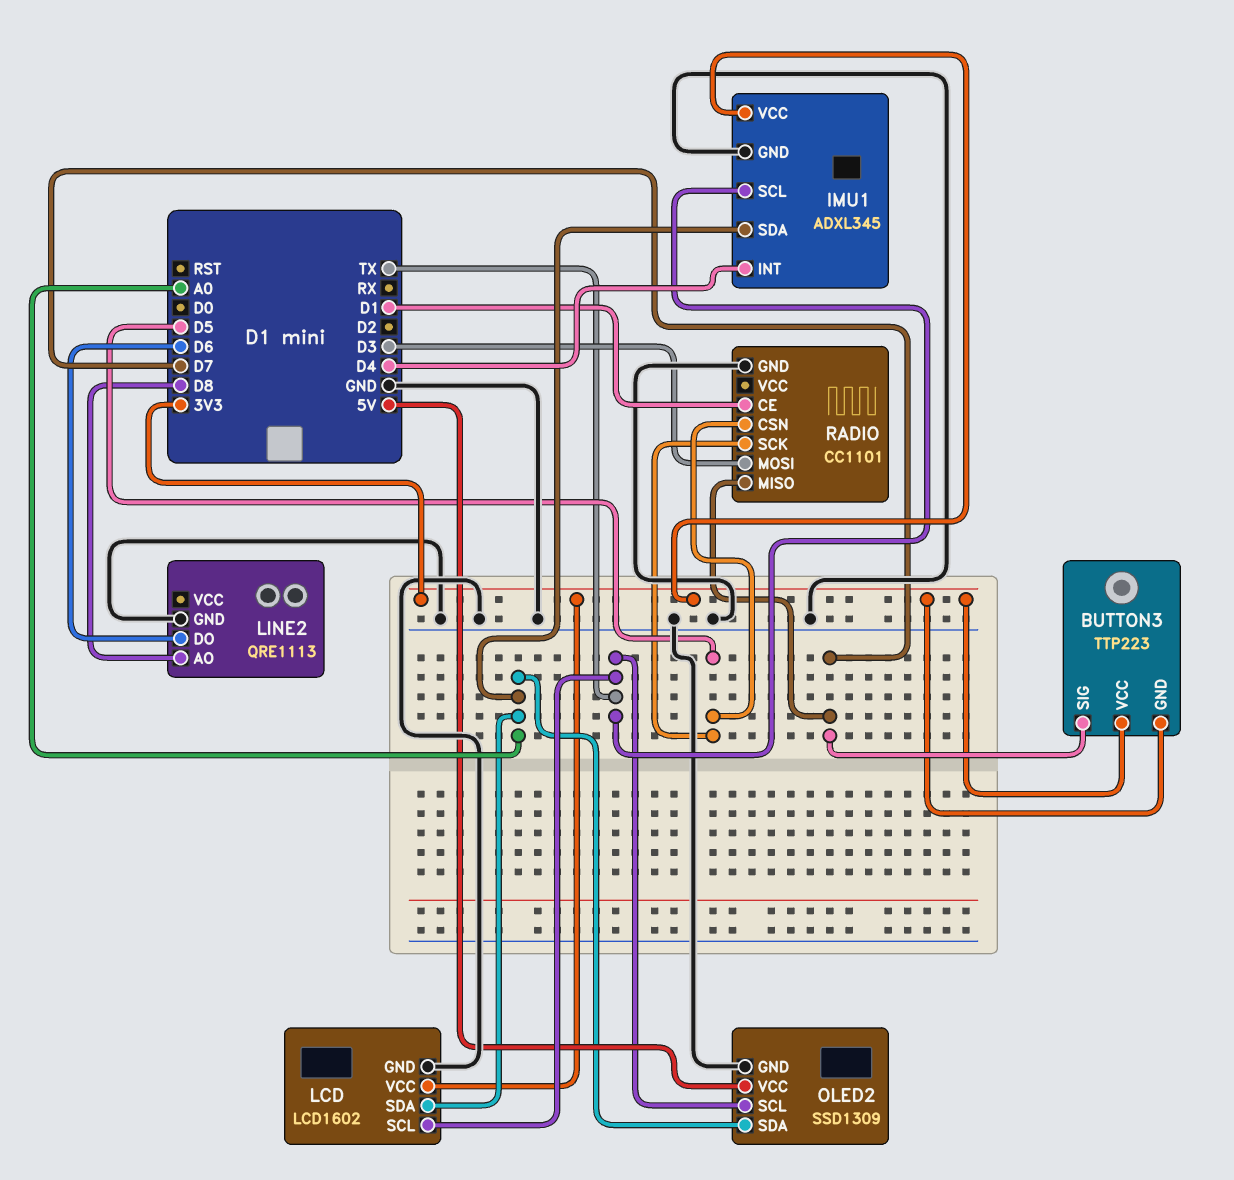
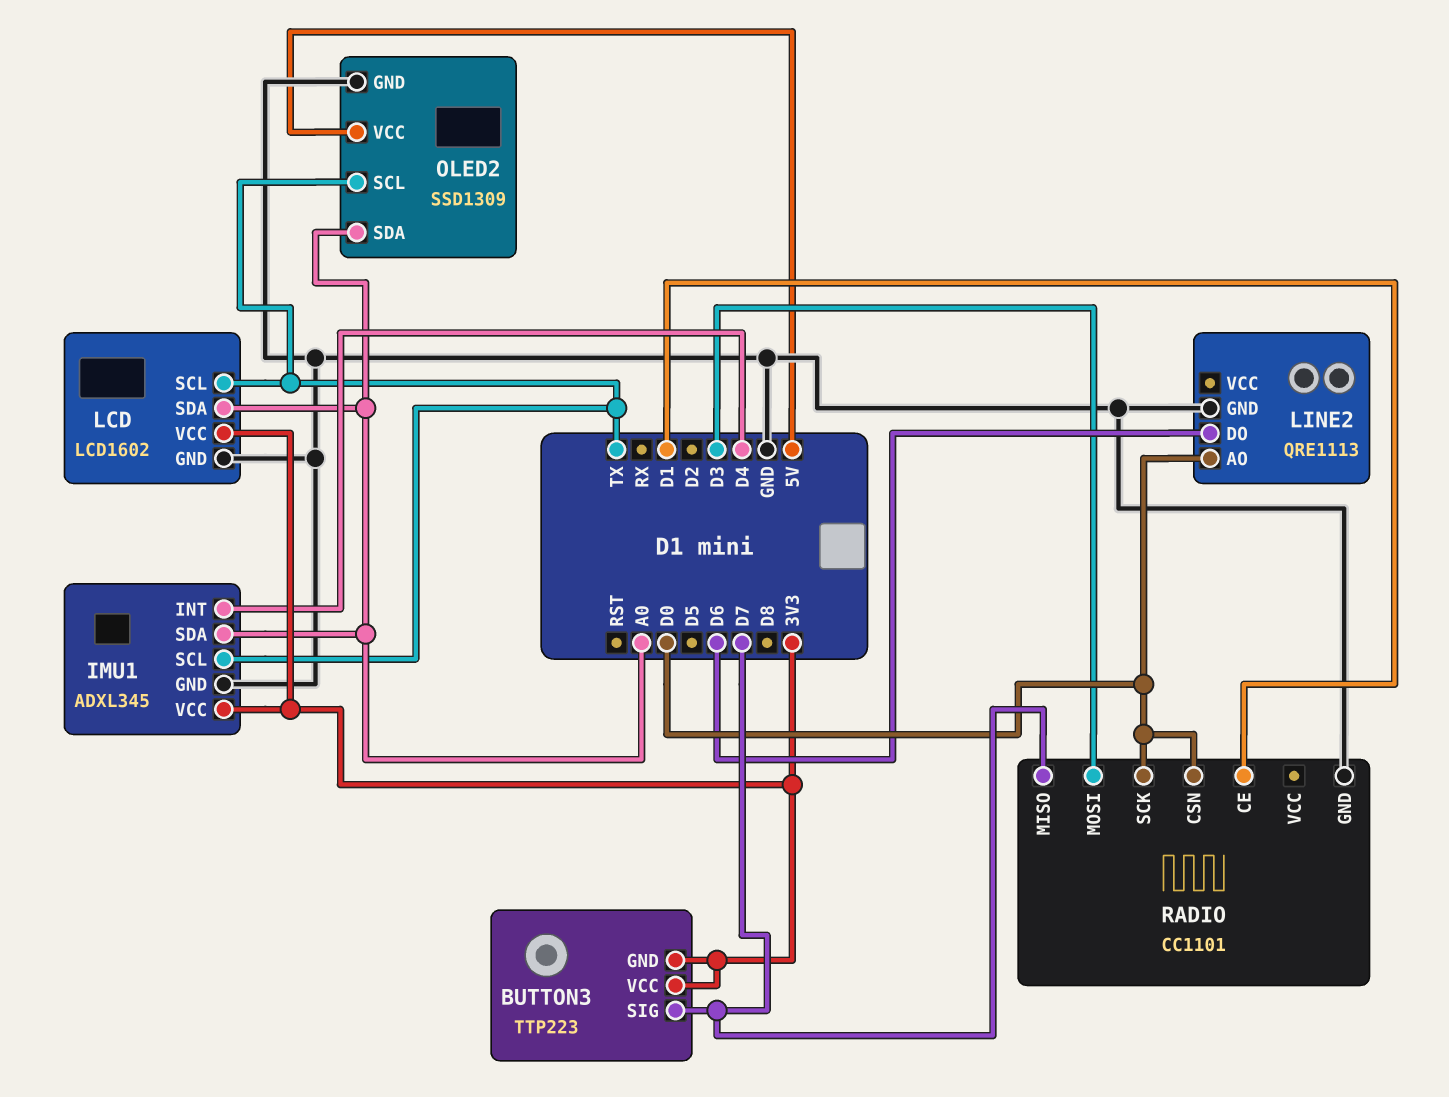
LINE2 pin AO: D8 -> D0
RADIO pin CSN: D5 -> D0
RADIO pin SCK: D5 -> D0

